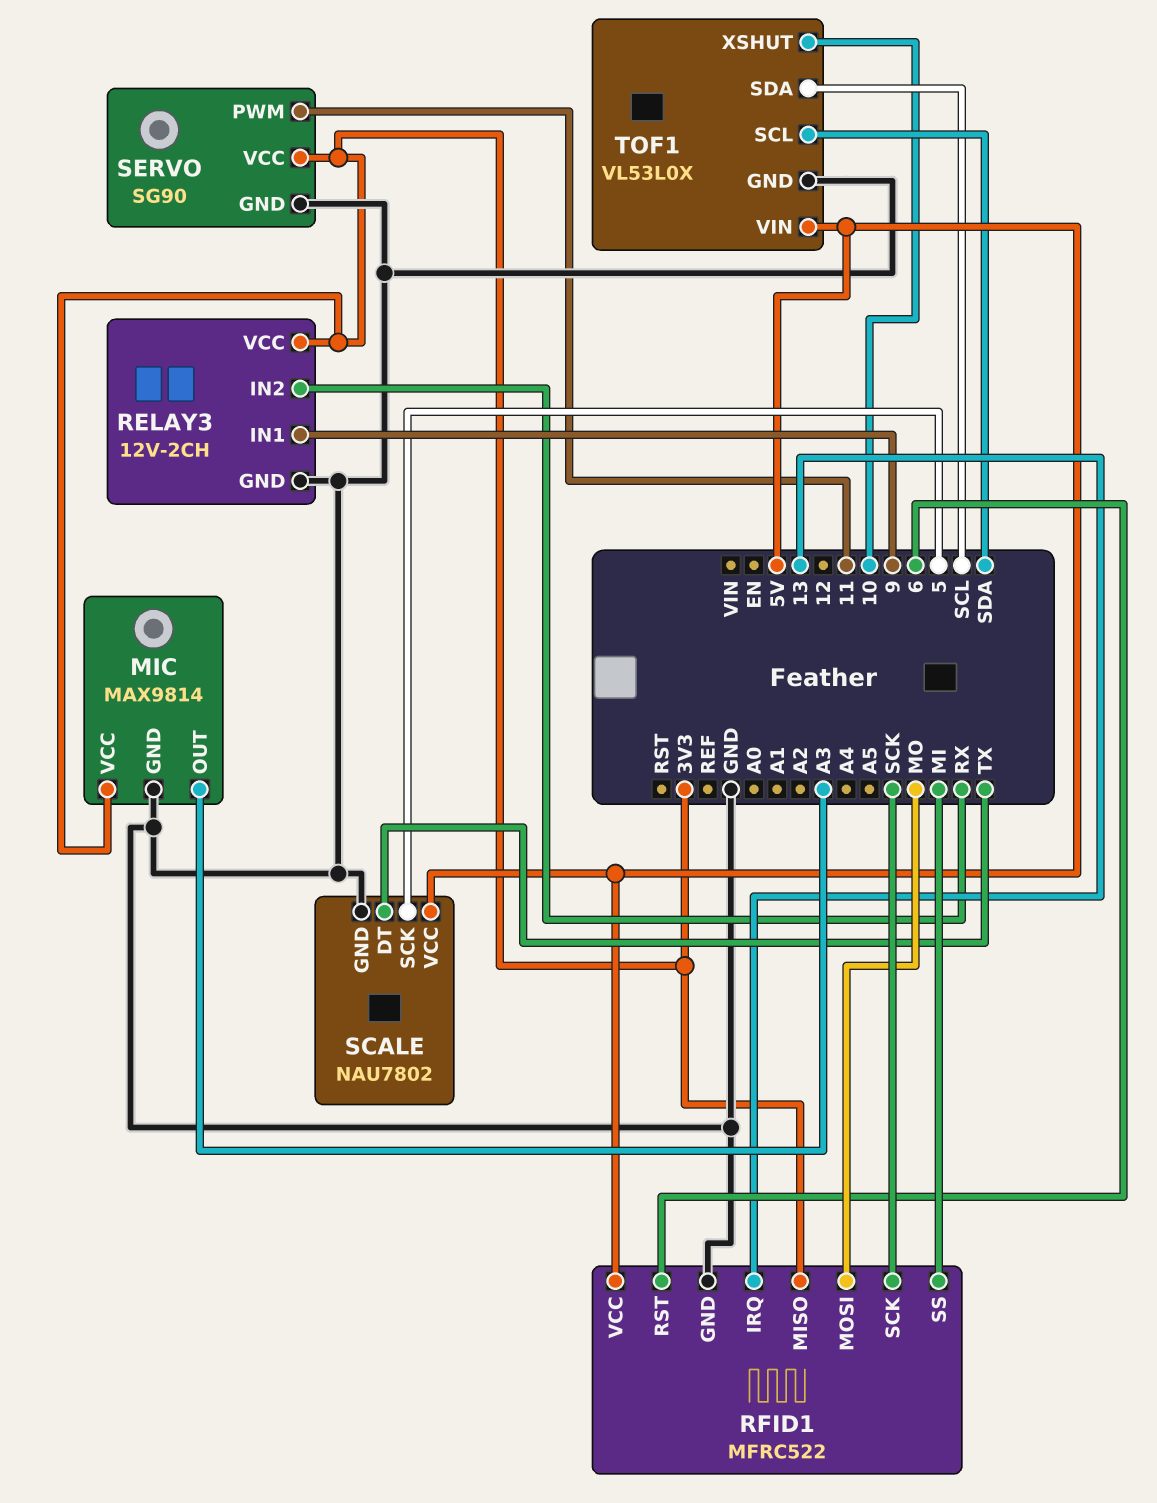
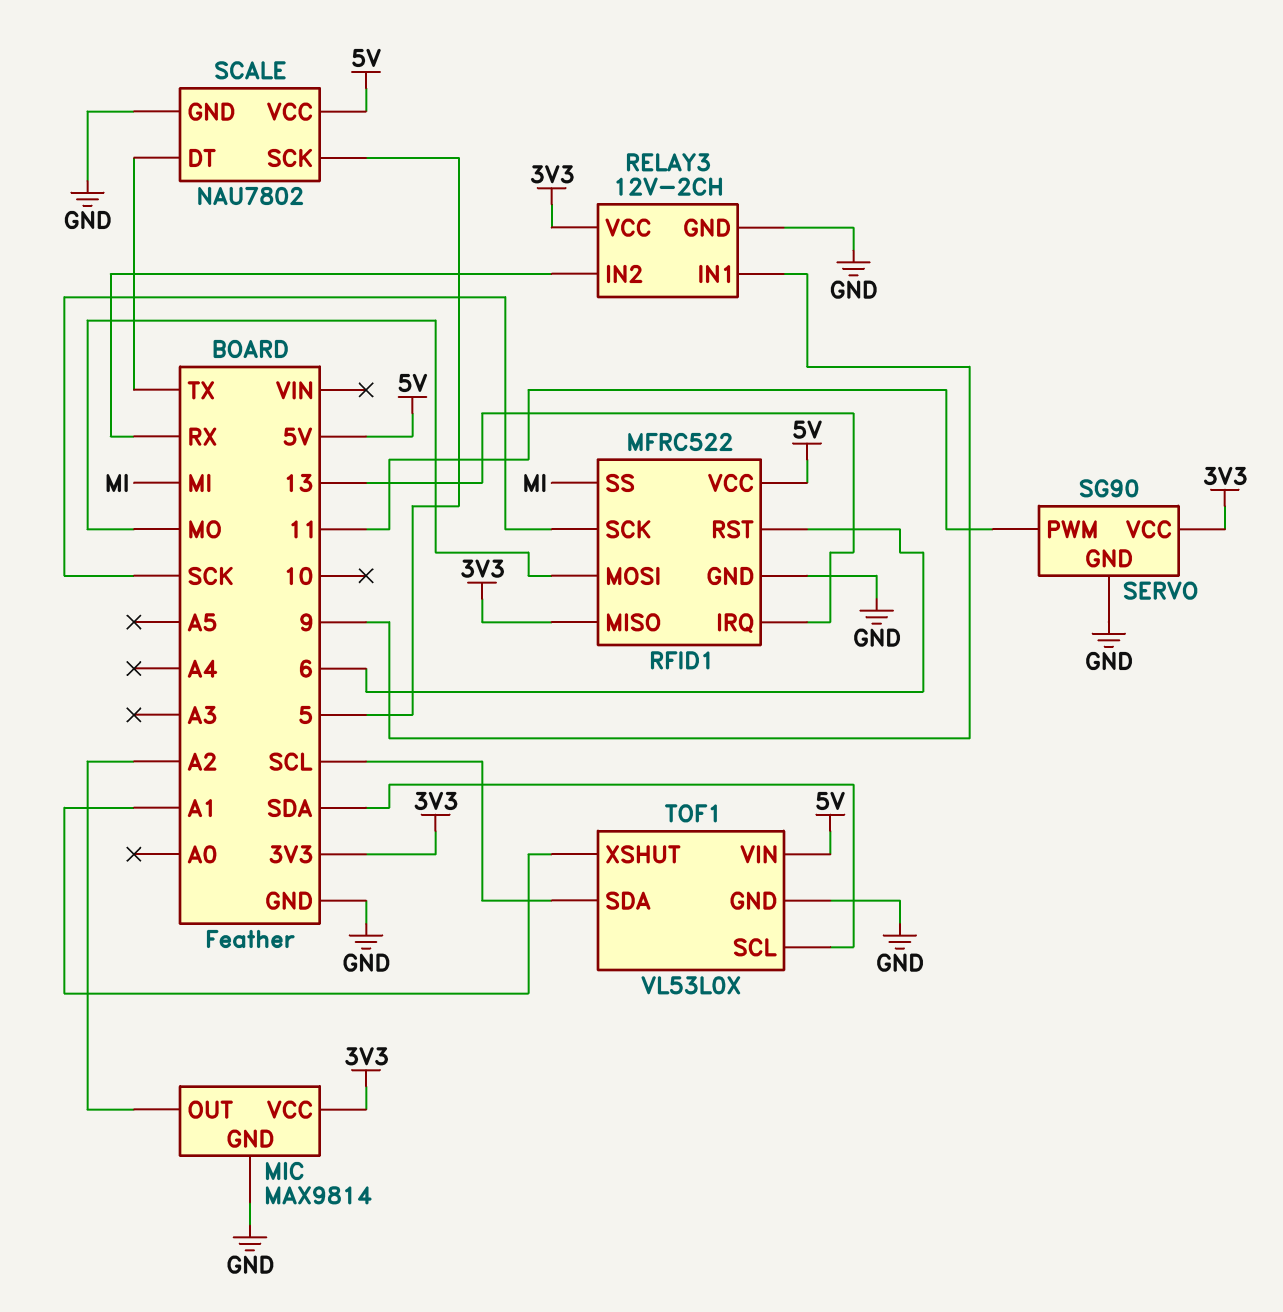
MIC pin OUT: A3 -> A2
TOF1 pin XSHUT: 10 -> A1

